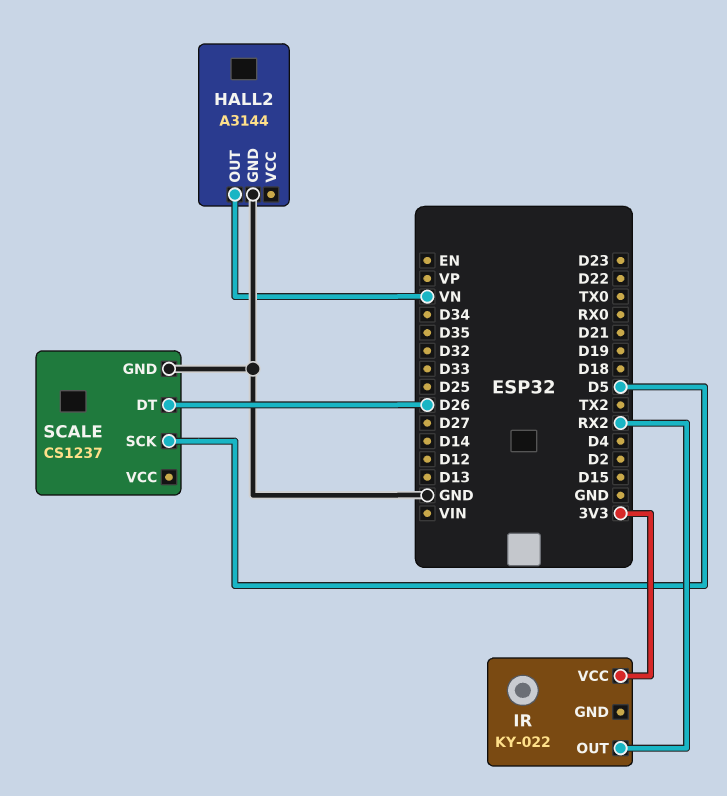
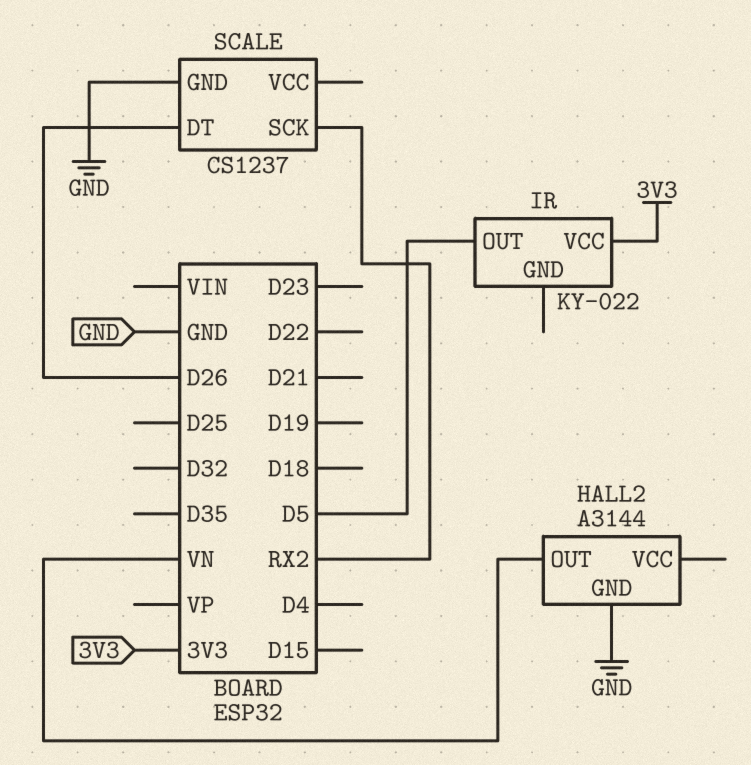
IR pin OUT: RX2 -> D5
SCALE pin SCK: D5 -> RX2

